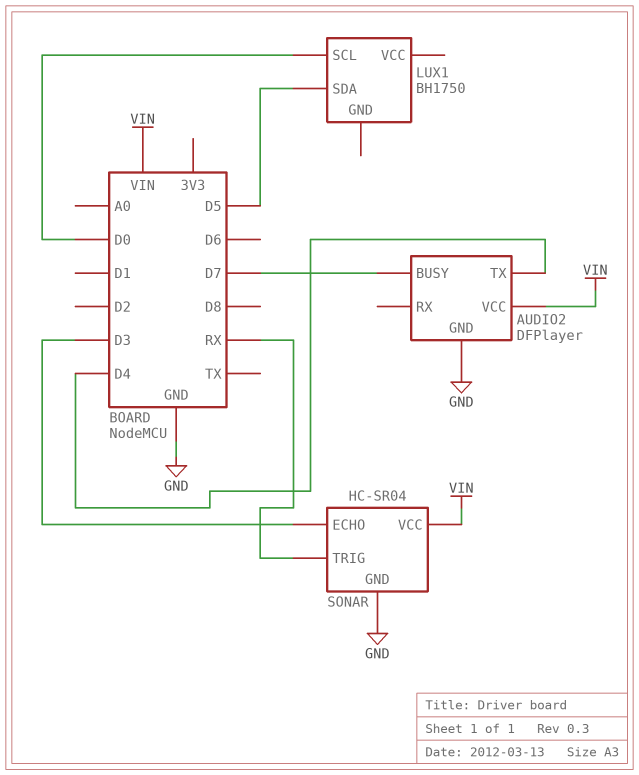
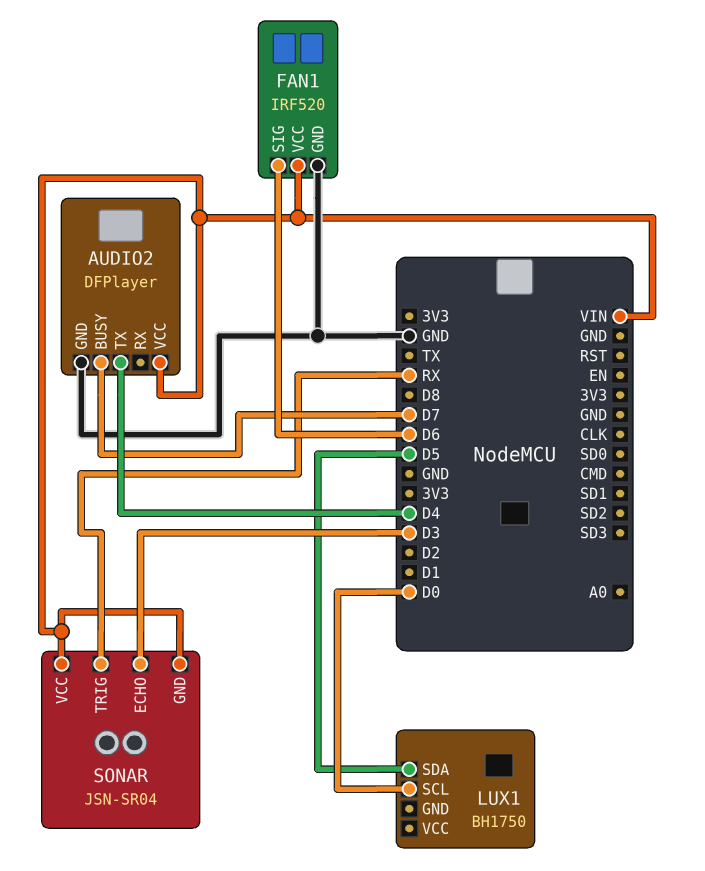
FAN1: none -> IRF520
FAN1 pin GND: none -> GND
FAN1 pin SIG: none -> D6
FAN1 pin VCC: none -> VIN
SONAR: HC-SR04 -> JSN-SR04
SONAR pin GND: GND -> VIN

